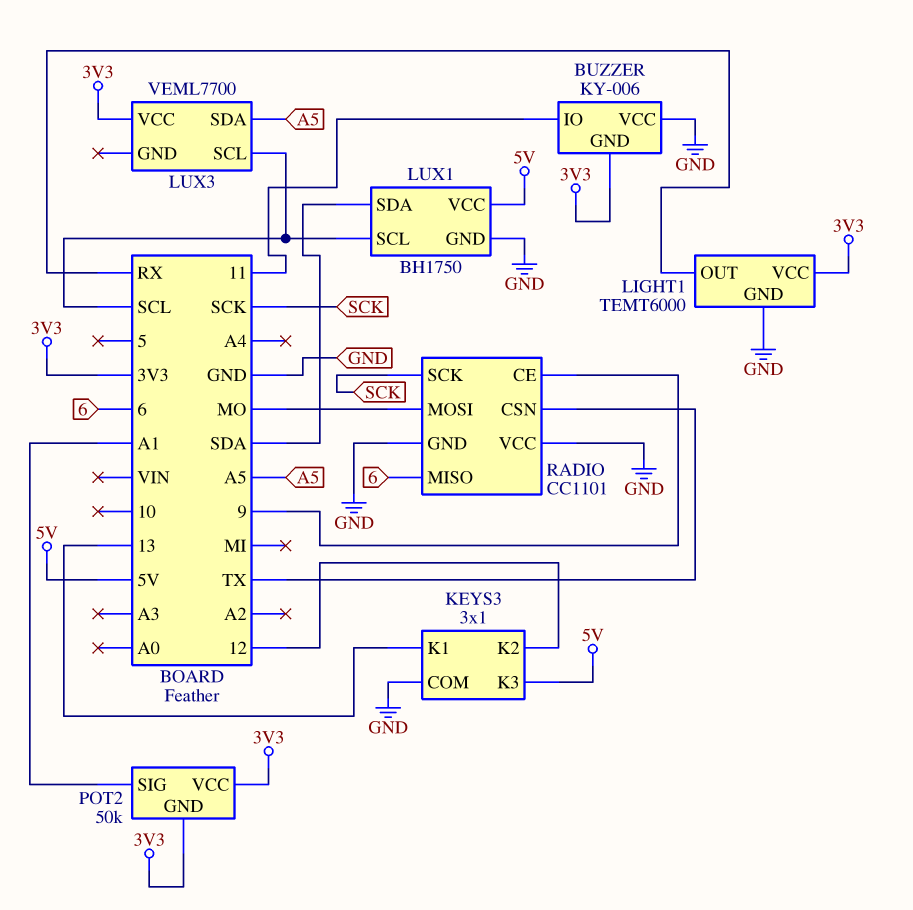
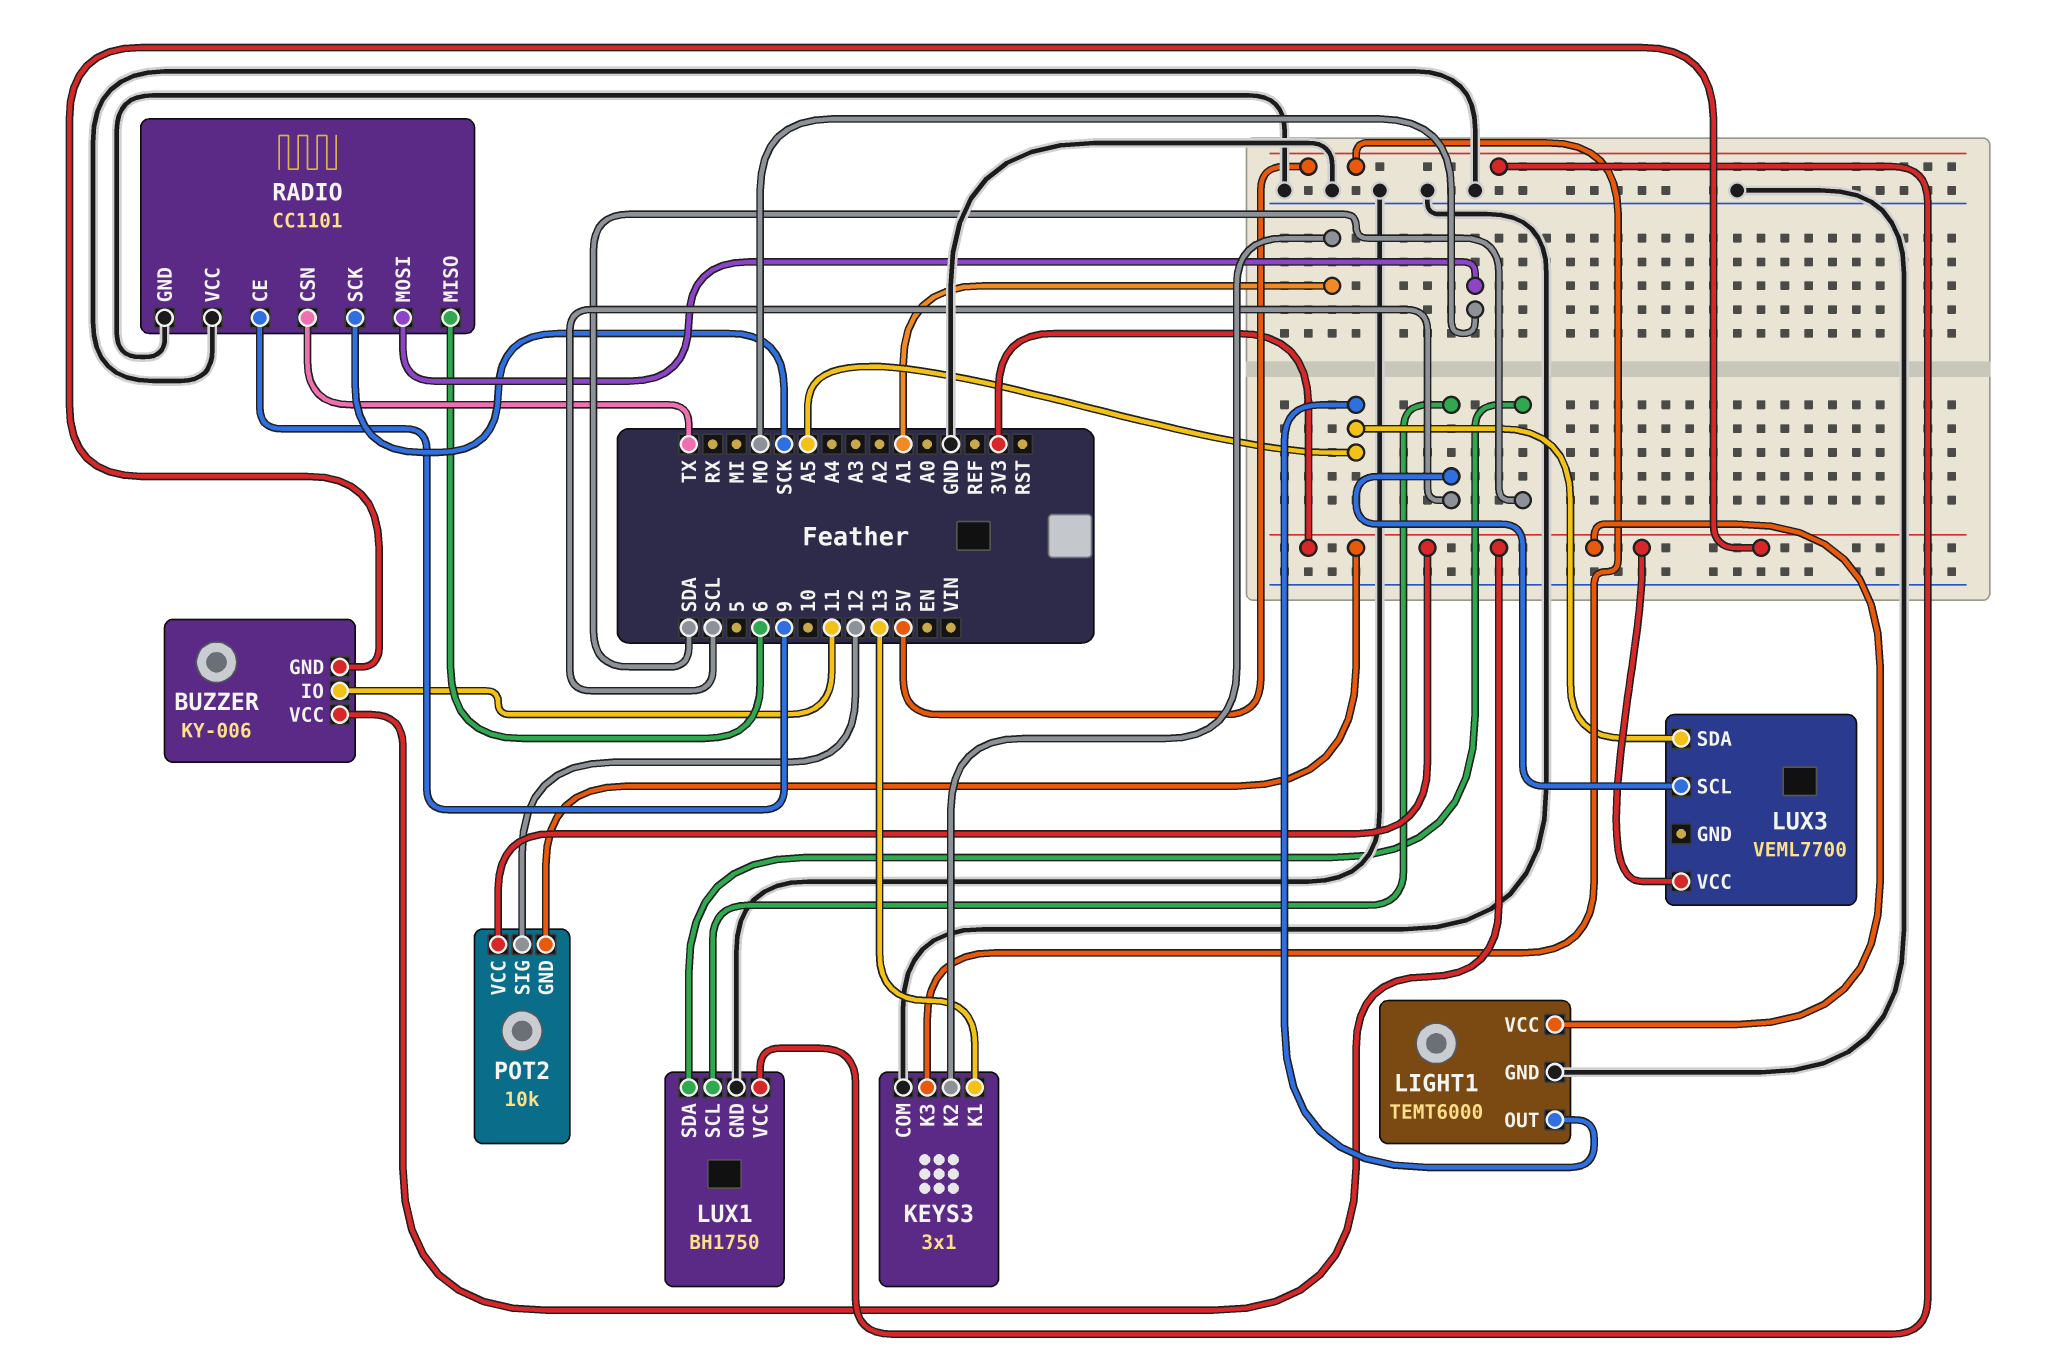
BUZZER pin VCC: GND -> 3V3
KEYS3 pin K2: 12 -> A1
LIGHT1 pin OUT: RX -> A5
POT2: 50k -> 10k
POT2 pin SIG: A1 -> 12

